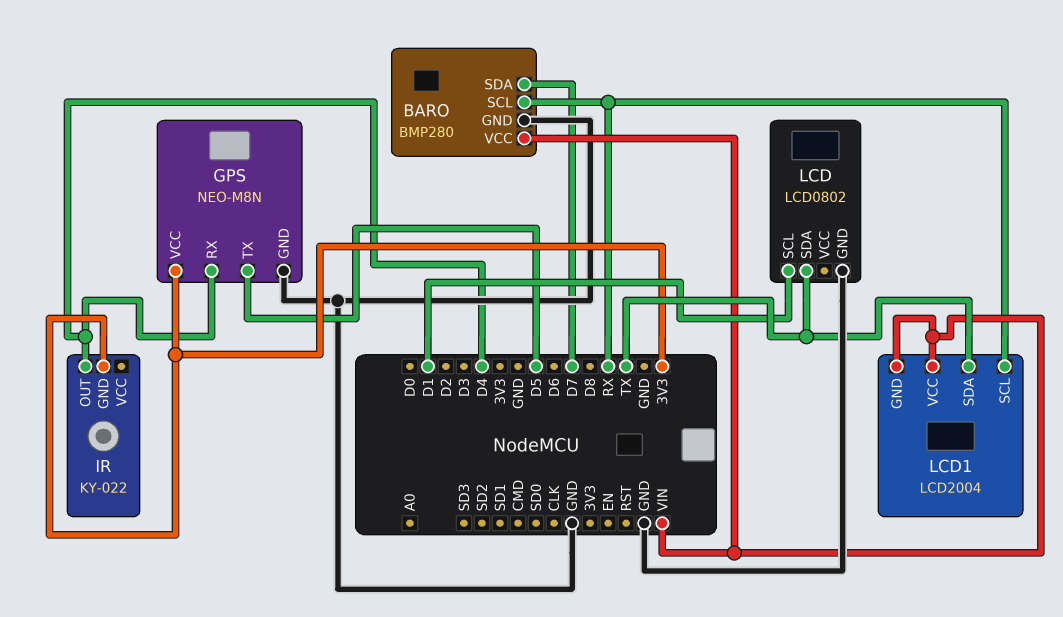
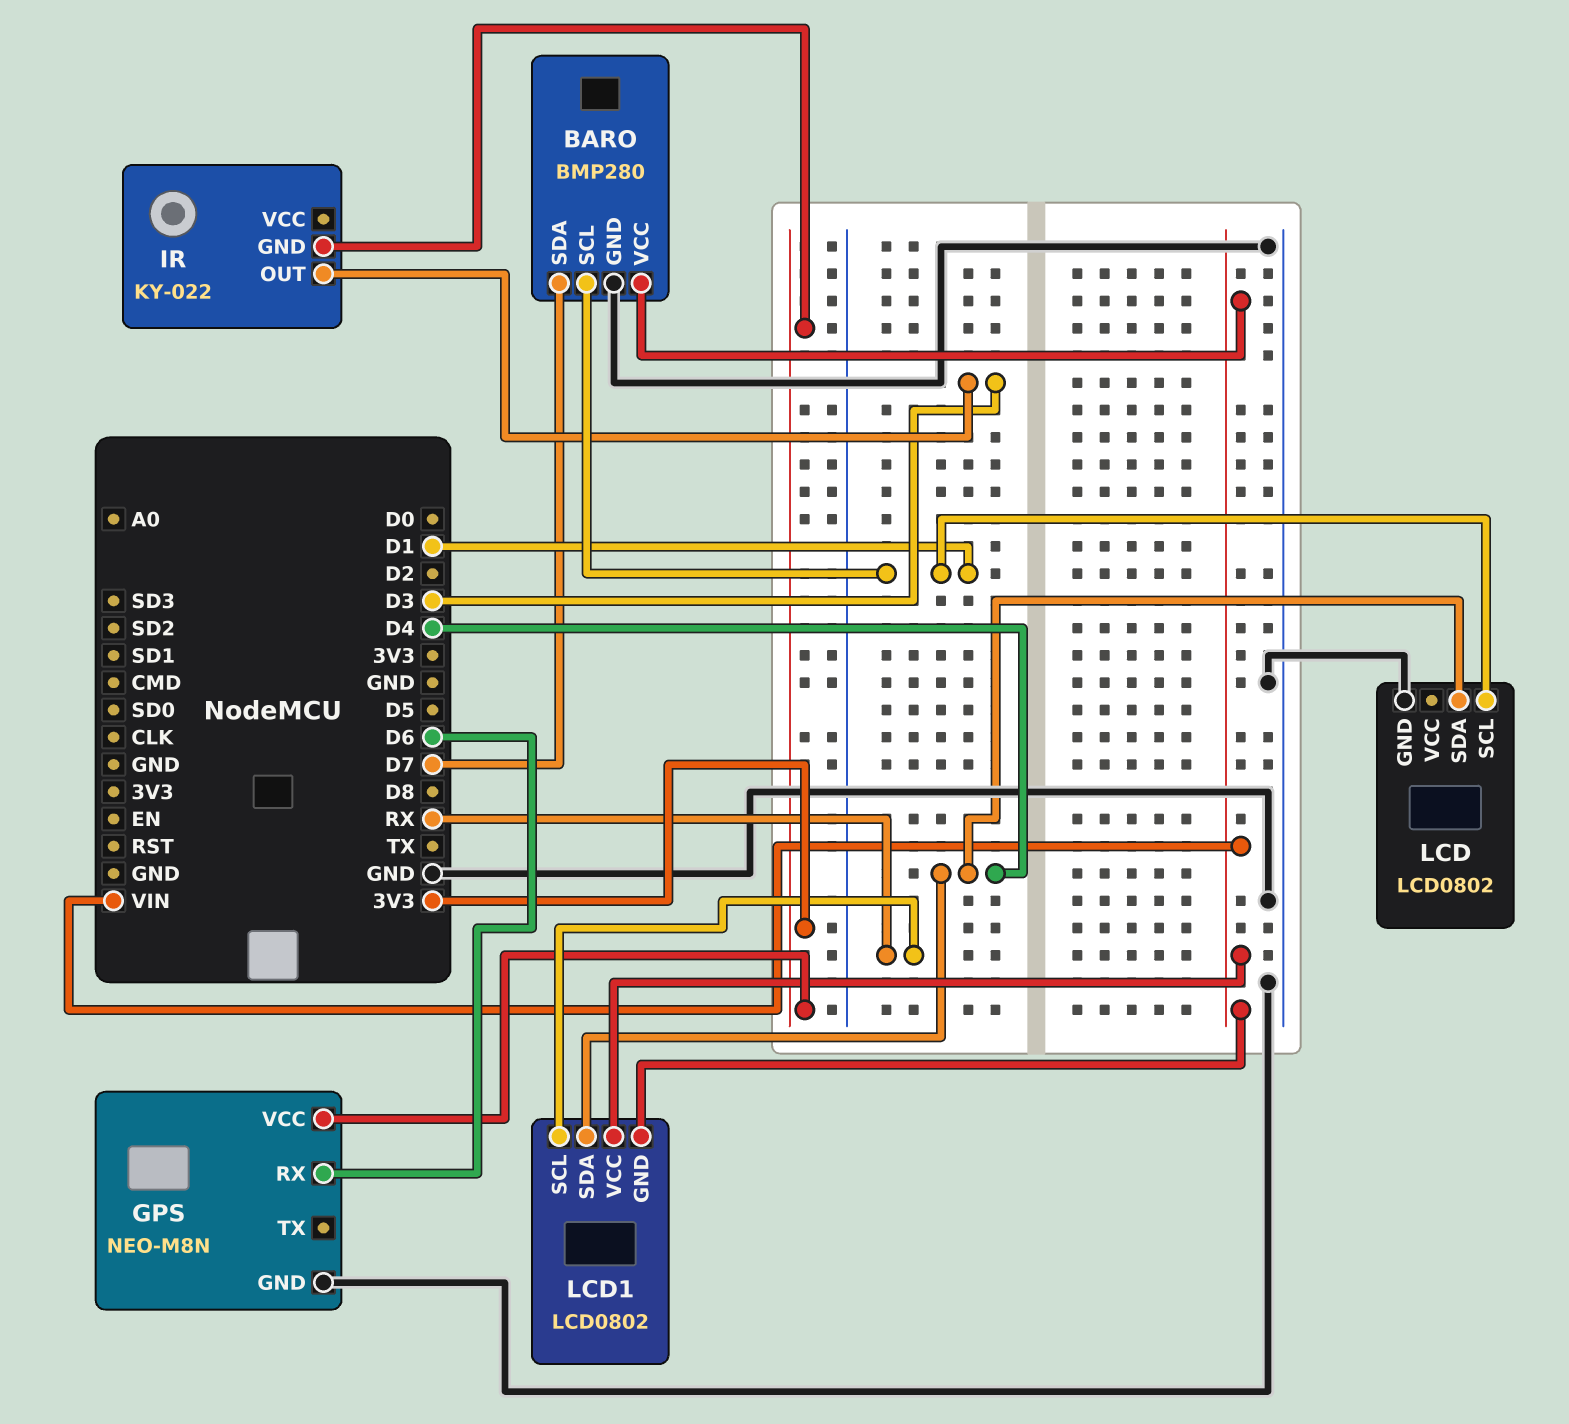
BARO pin SCL: RX -> D1
GPS pin RX: D4 -> D6
GPS pin TX: D5 -> none
IR pin OUT: D4 -> D3
LCD pin SDA: TX -> D4
LCD1: LCD2004 -> LCD0802
LCD1 pin SDA: TX -> D4

